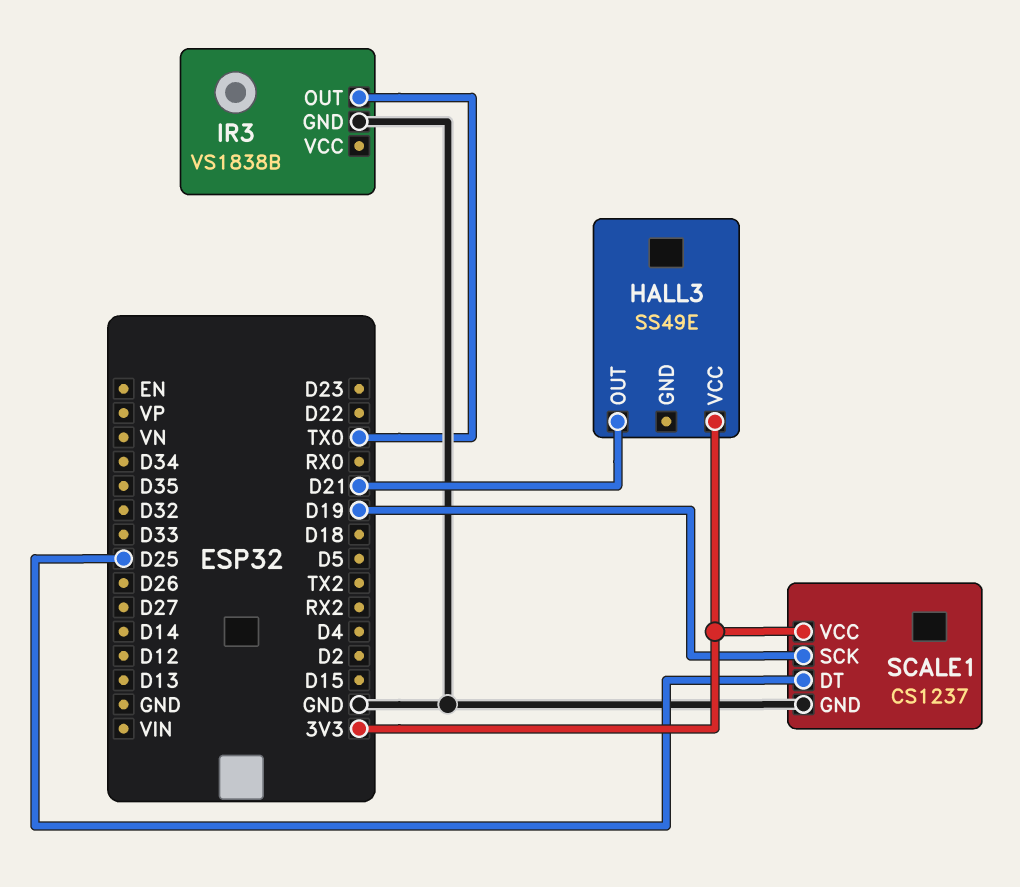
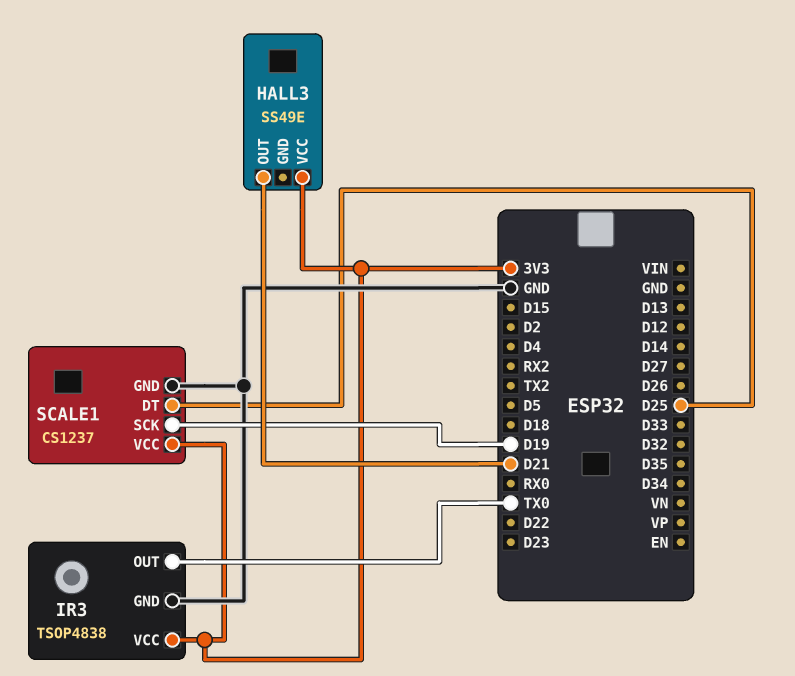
IR3: VS1838B -> TSOP4838
IR3 pin VCC: none -> 3V3

